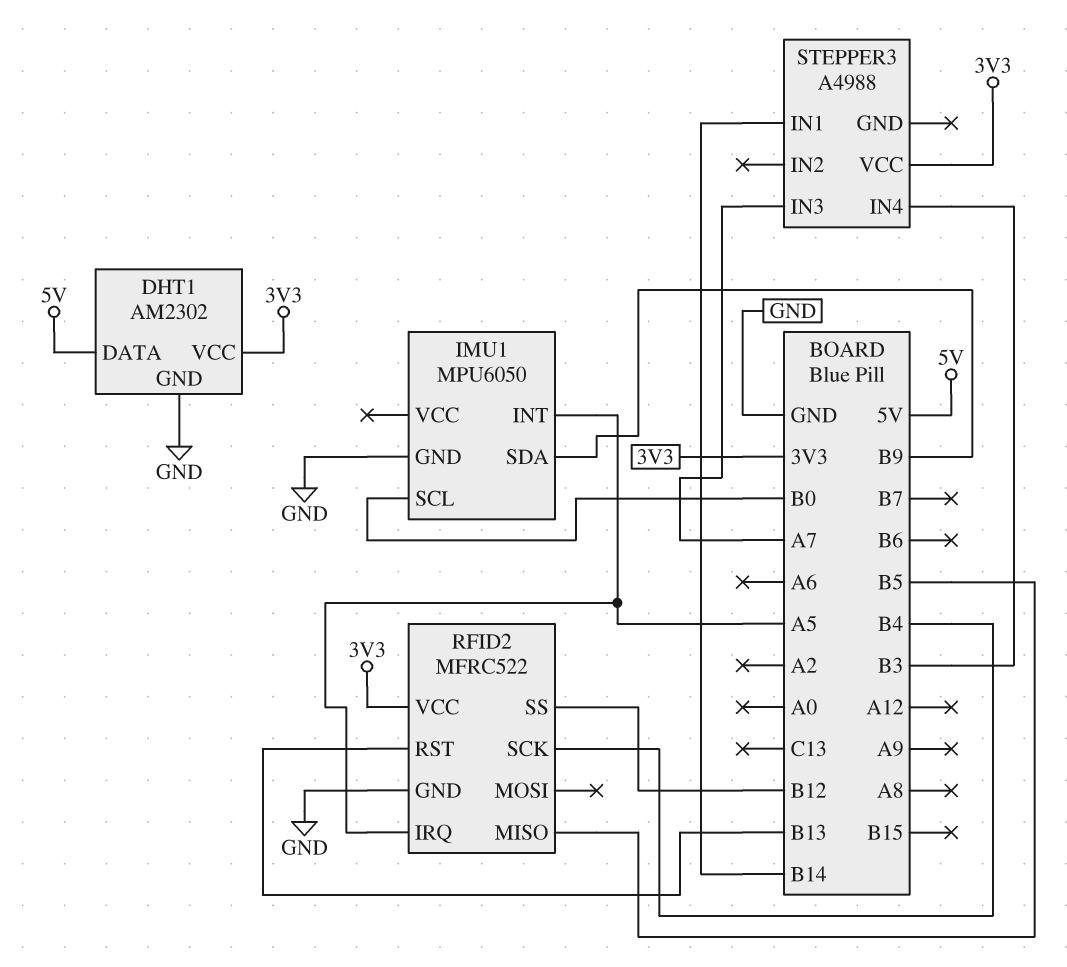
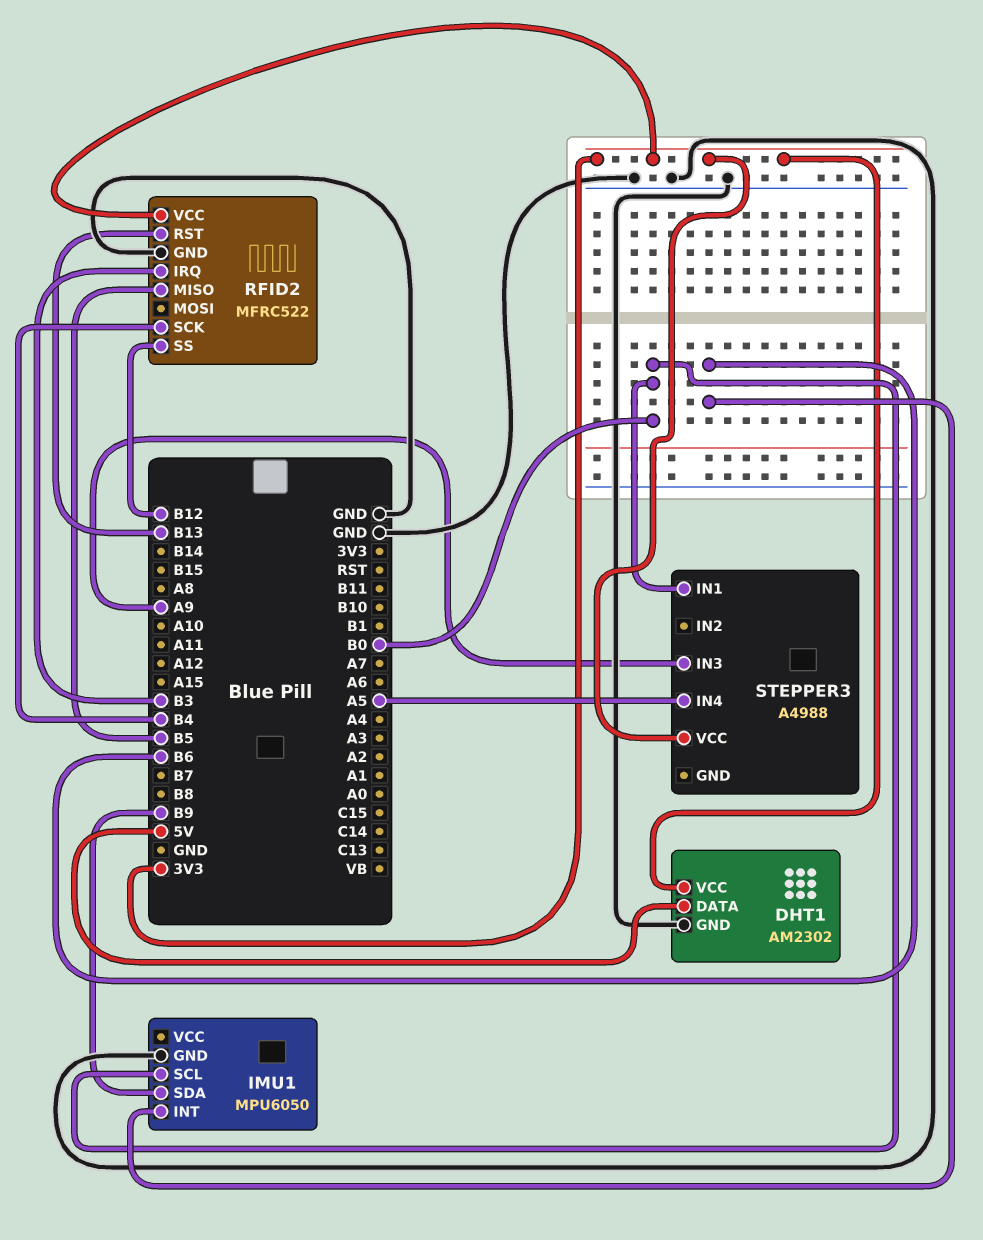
IMU1 pin INT: A5 -> B6
RFID2 pin IRQ: A5 -> B3
STEPPER3 pin IN1: B14 -> B0
STEPPER3 pin IN3: A7 -> A9
STEPPER3 pin IN4: B3 -> A5

